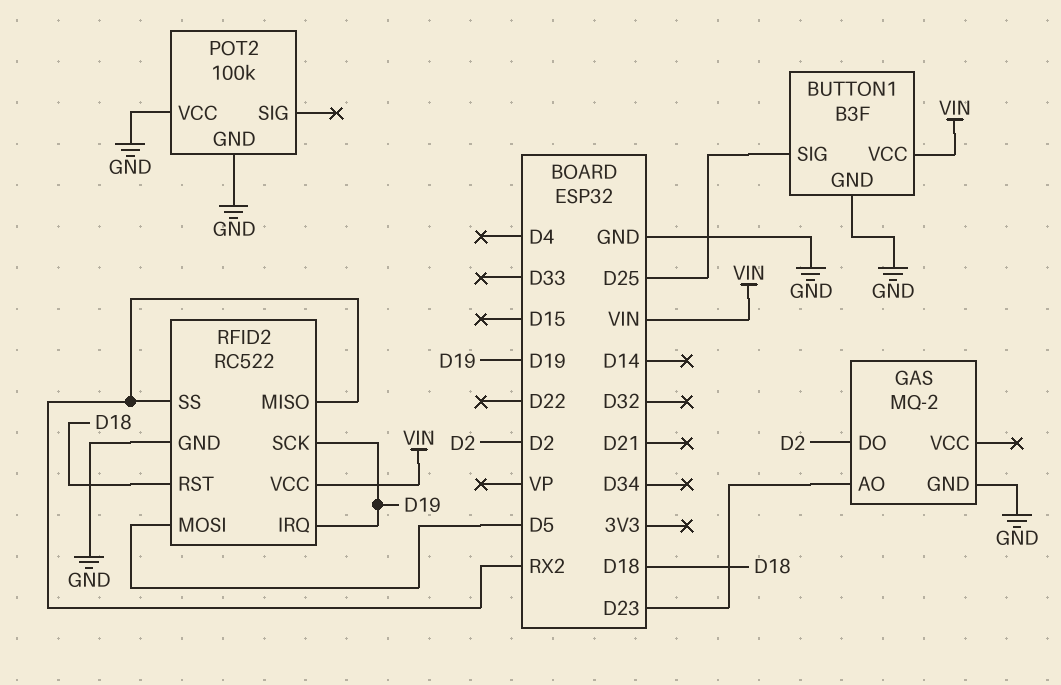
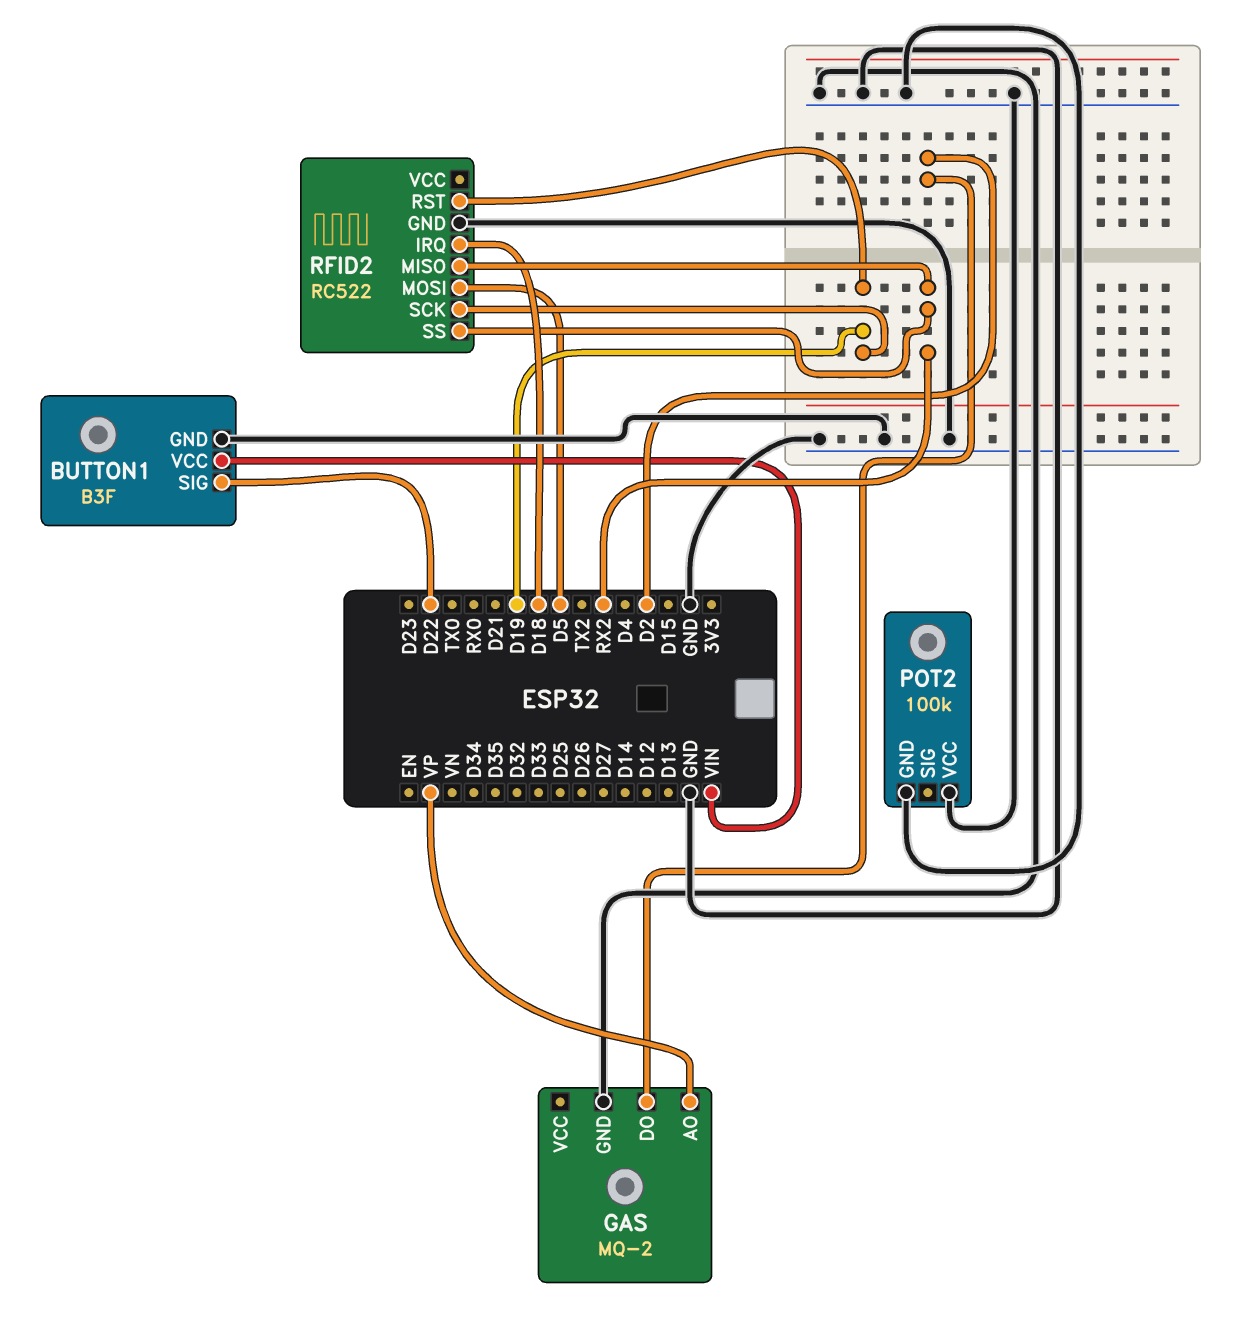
BUTTON1 pin SIG: D25 -> D22
GAS pin AO: D23 -> VP
RFID2 pin IRQ: D19 -> D18
RFID2 pin RST: D18 -> D19
RFID2 pin VCC: VIN -> none

